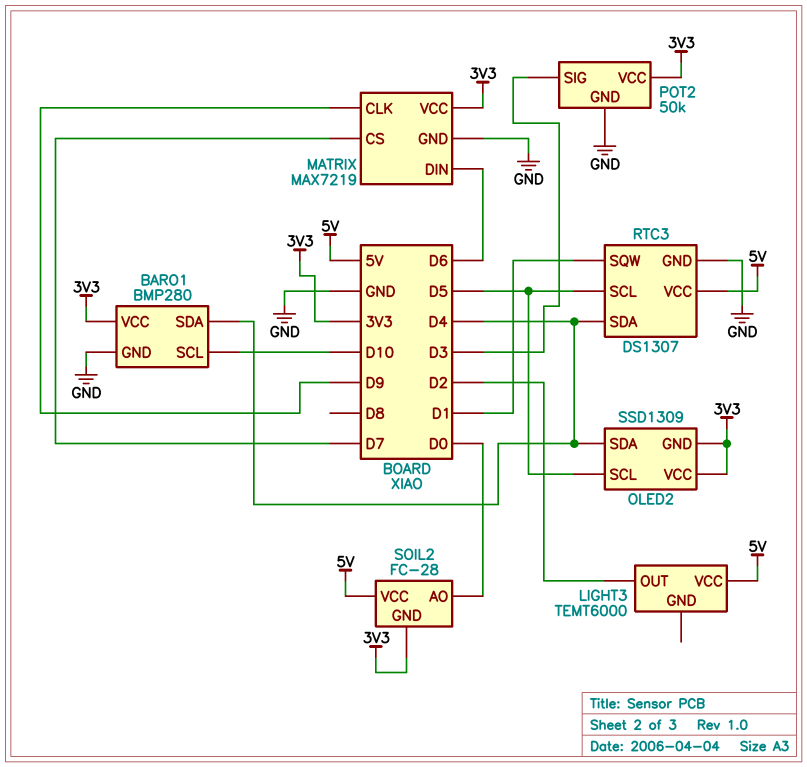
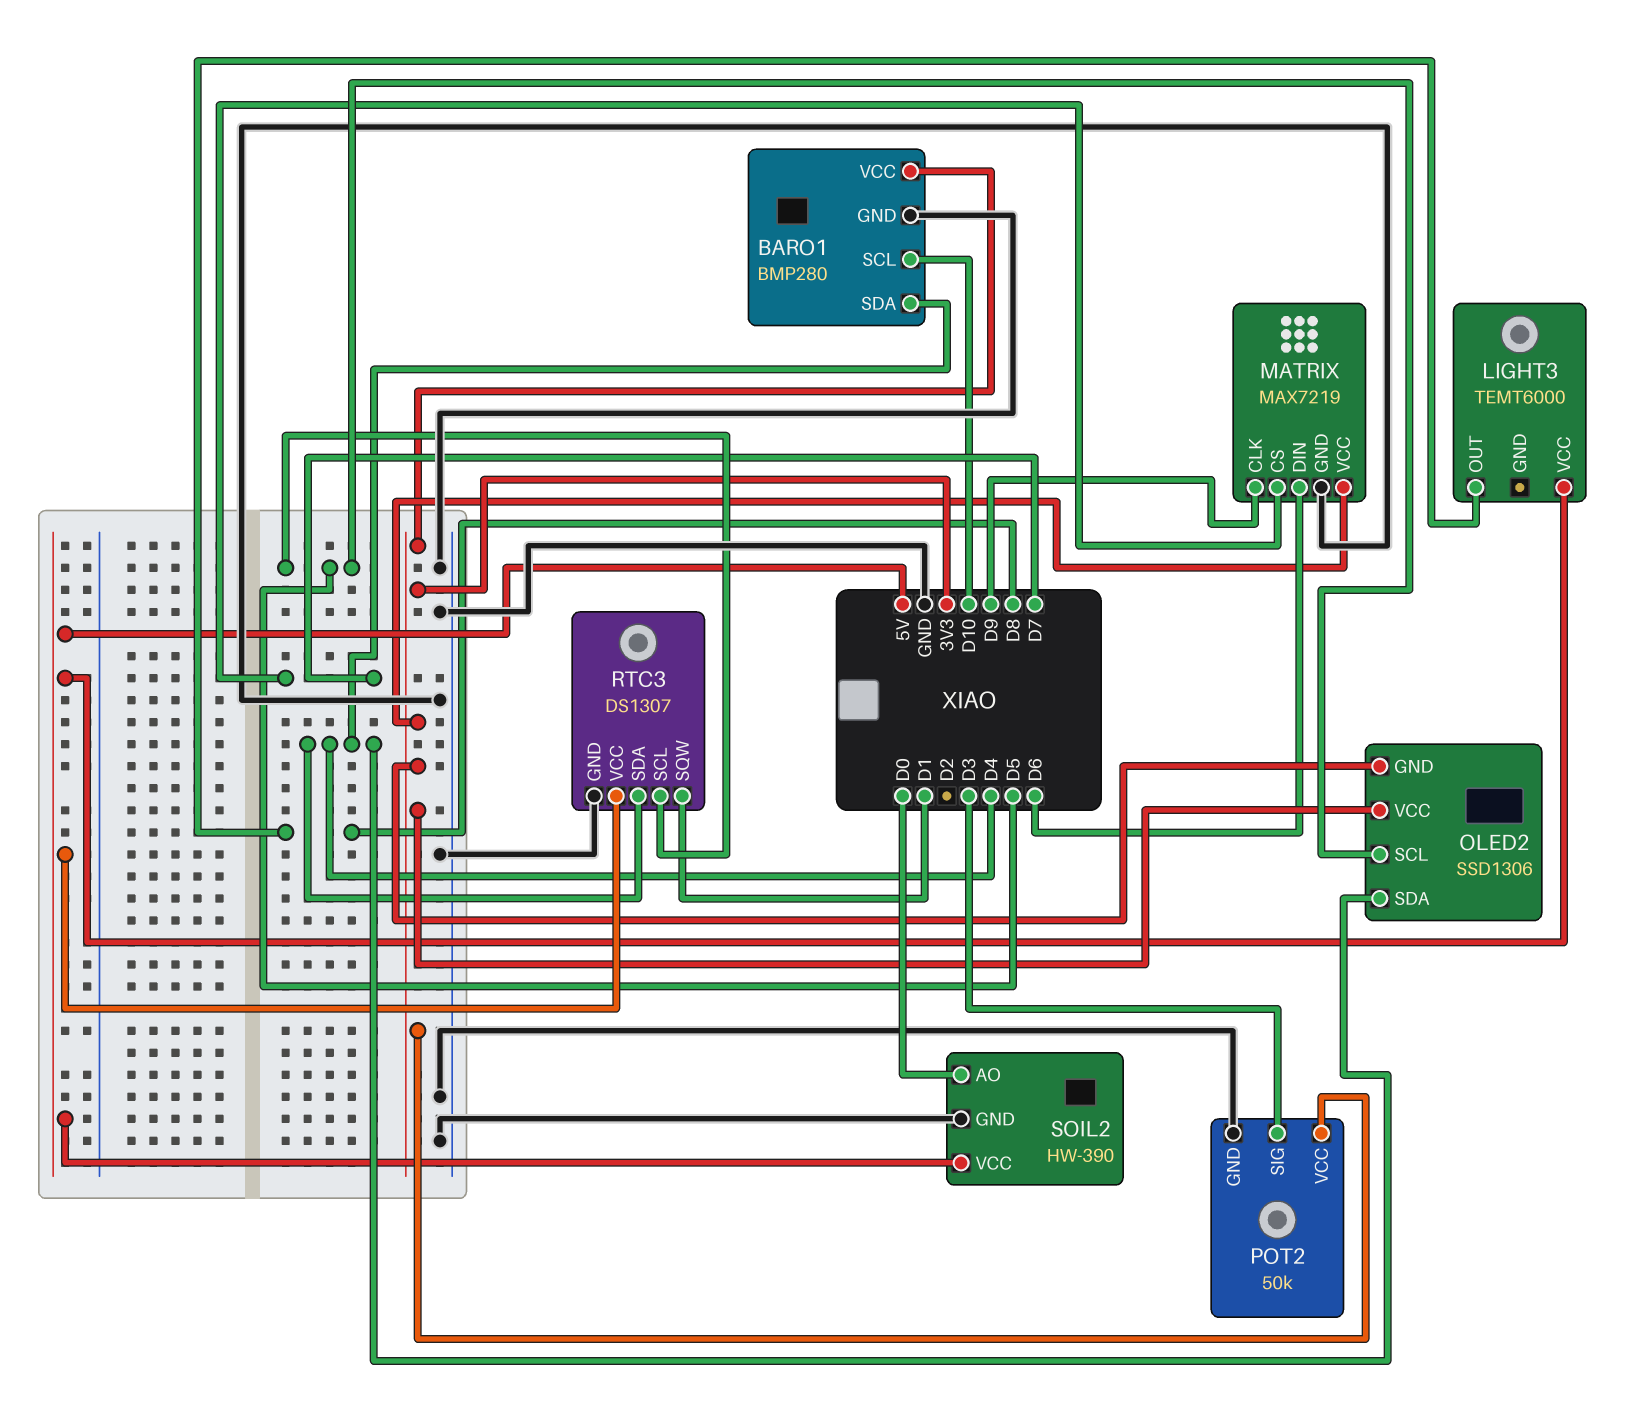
LIGHT3 pin OUT: D2 -> D8
OLED2: SSD1309 -> SSD1306
SOIL2: FC-28 -> HW-390
SOIL2 pin GND: 3V3 -> GND

